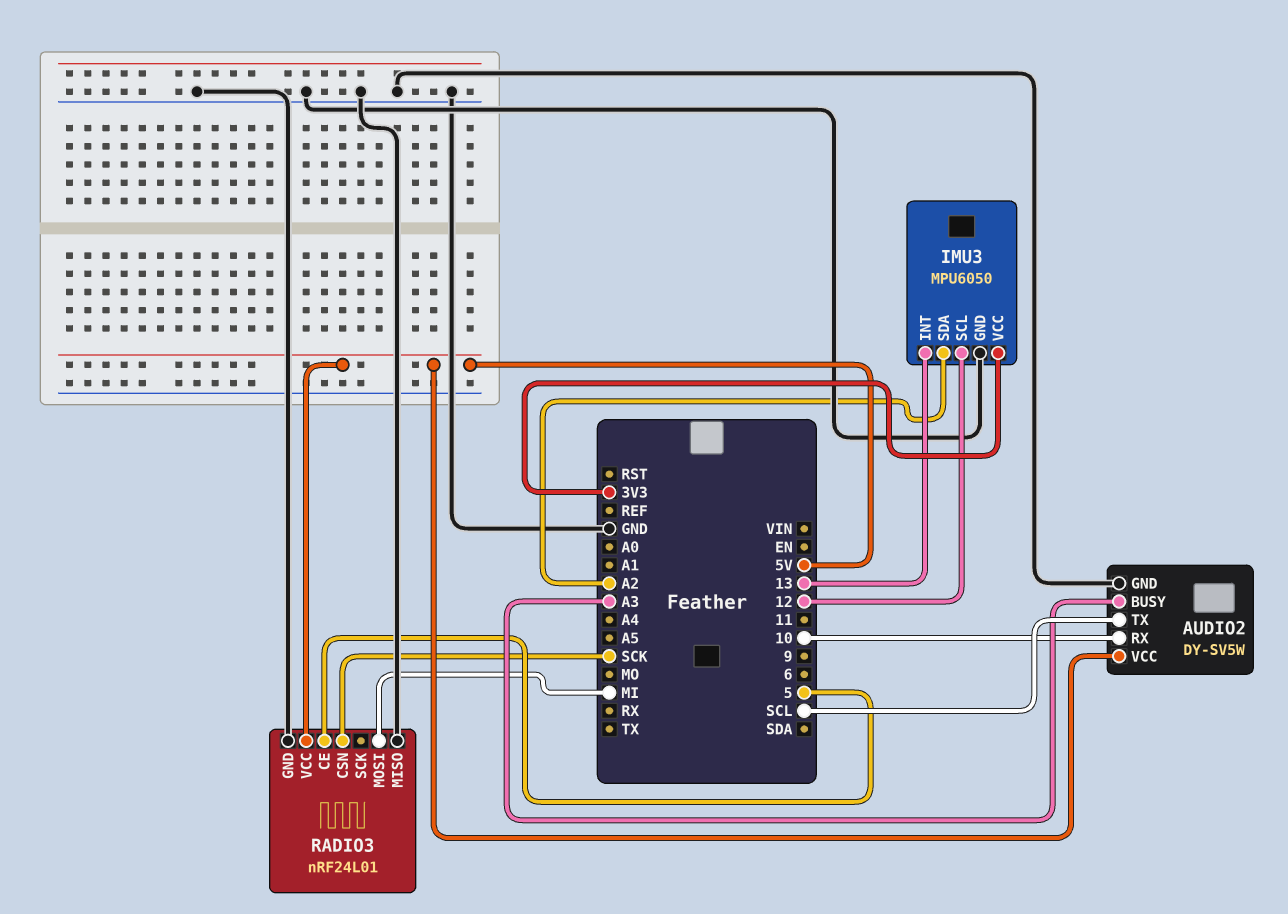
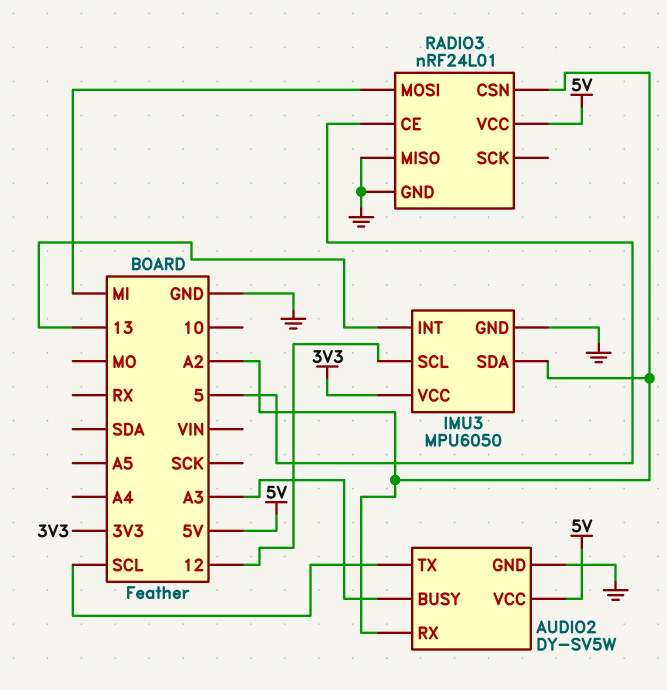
AUDIO2 pin RX: 10 -> A2
RADIO3 pin CSN: SCK -> A2

